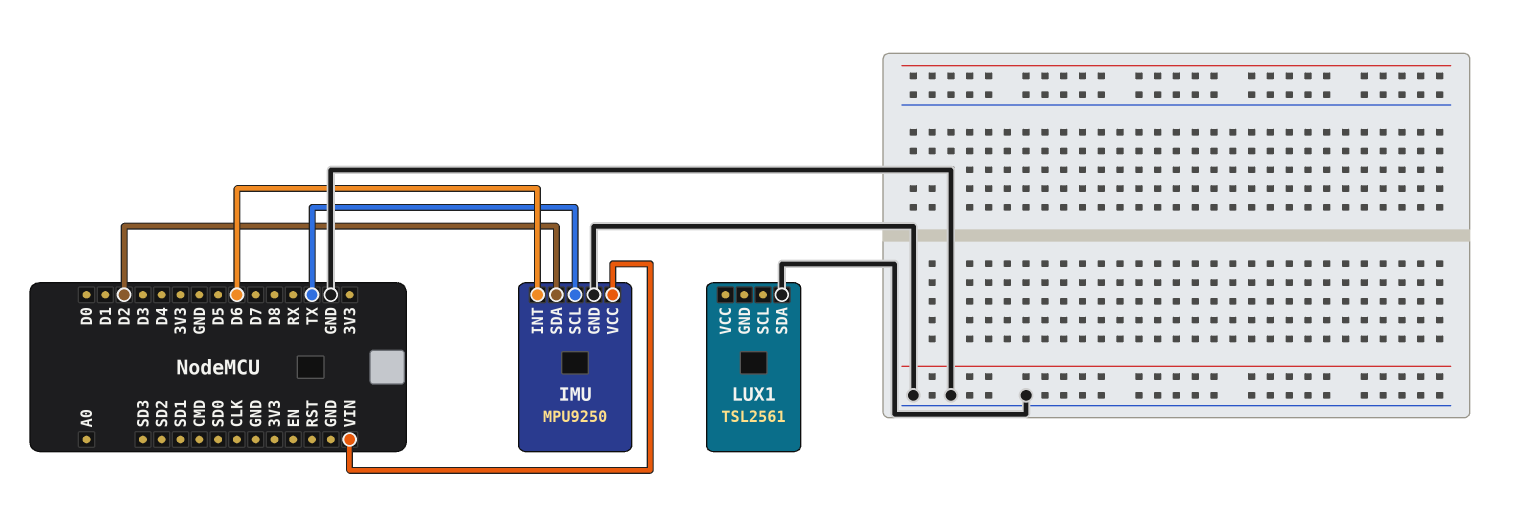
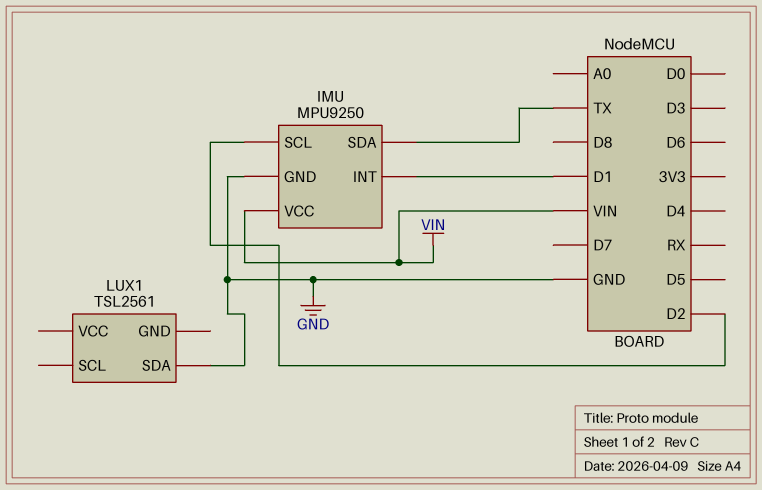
IMU pin INT: D6 -> D1
IMU pin SCL: TX -> D2
IMU pin SDA: D2 -> TX

